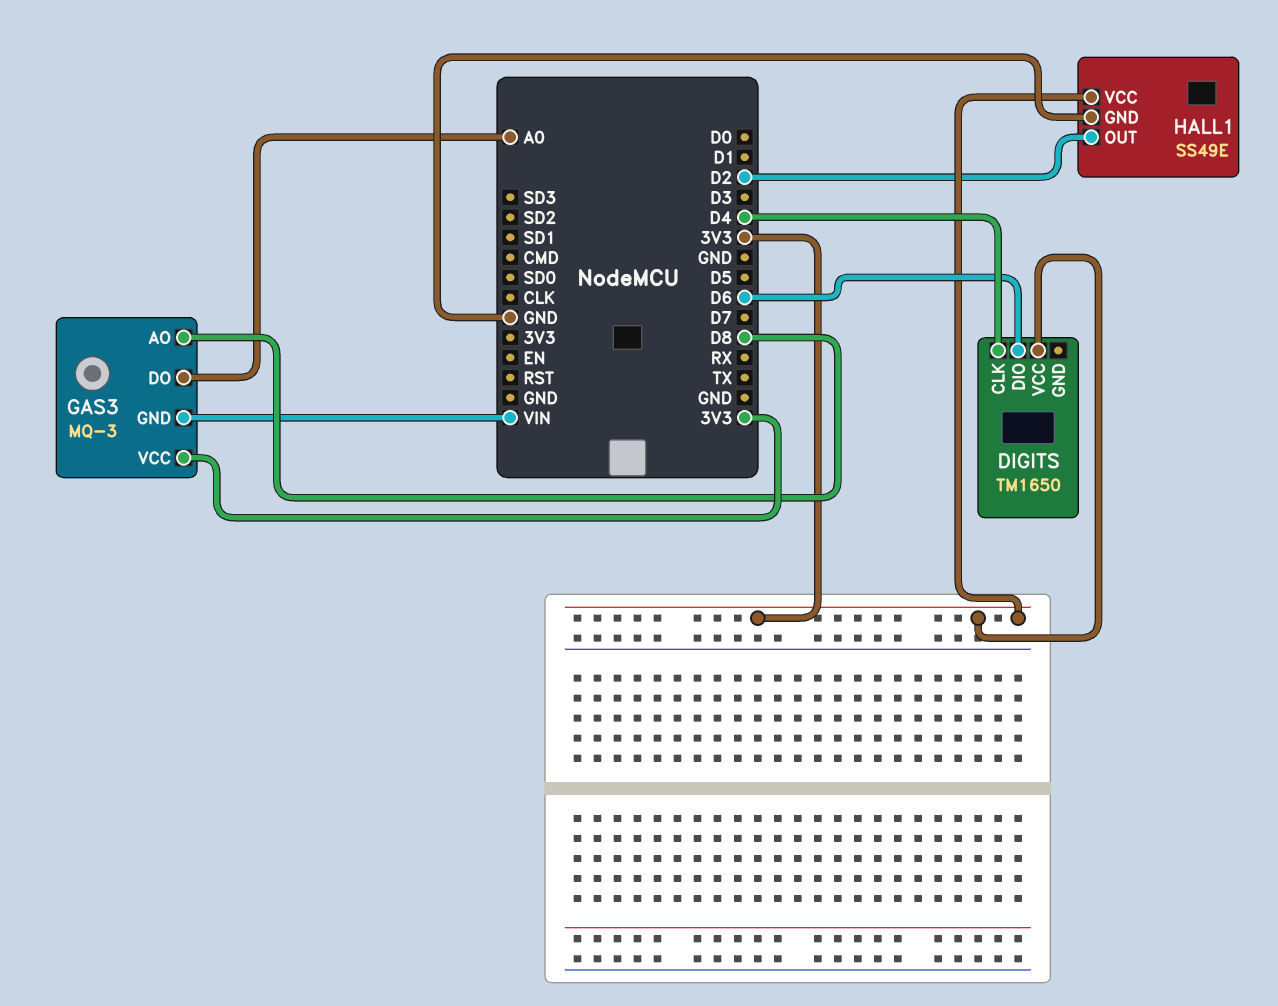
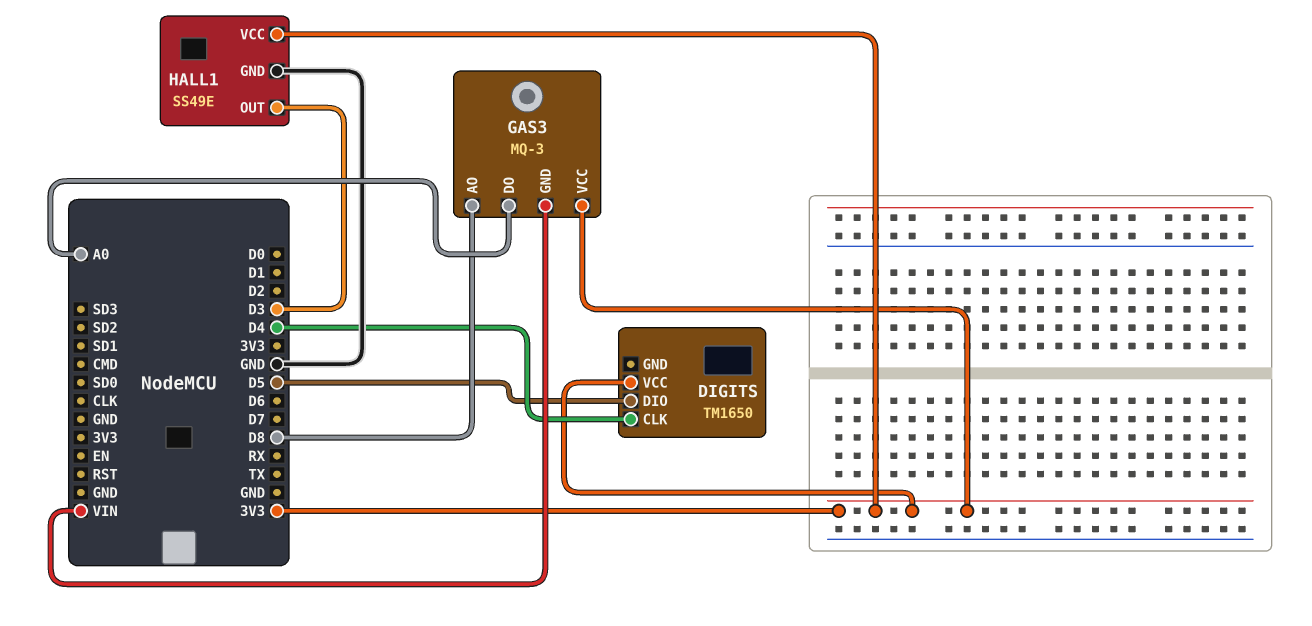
DIGITS pin DIO: D6 -> D5
HALL1 pin OUT: D2 -> D3

